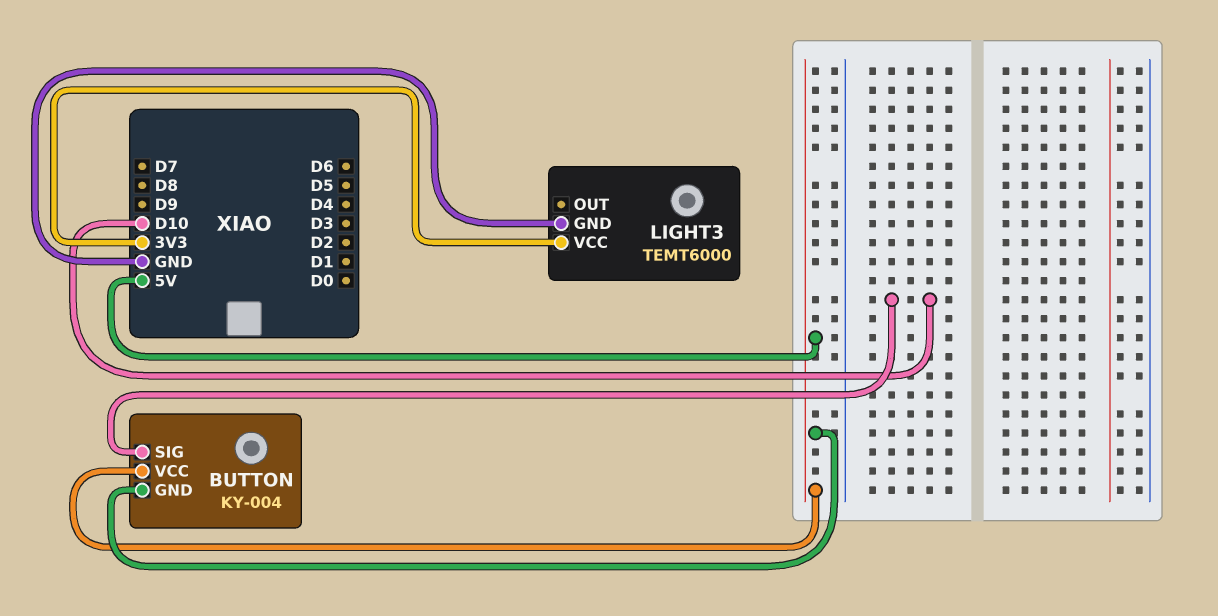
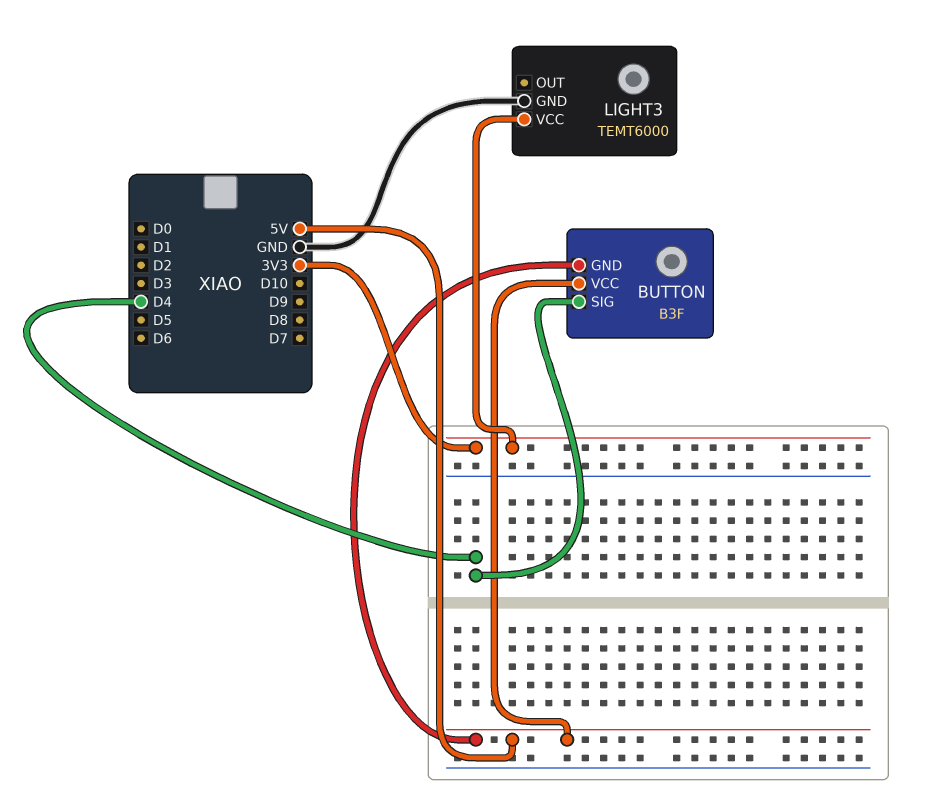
BUTTON: KY-004 -> B3F
BUTTON pin SIG: D10 -> D4

